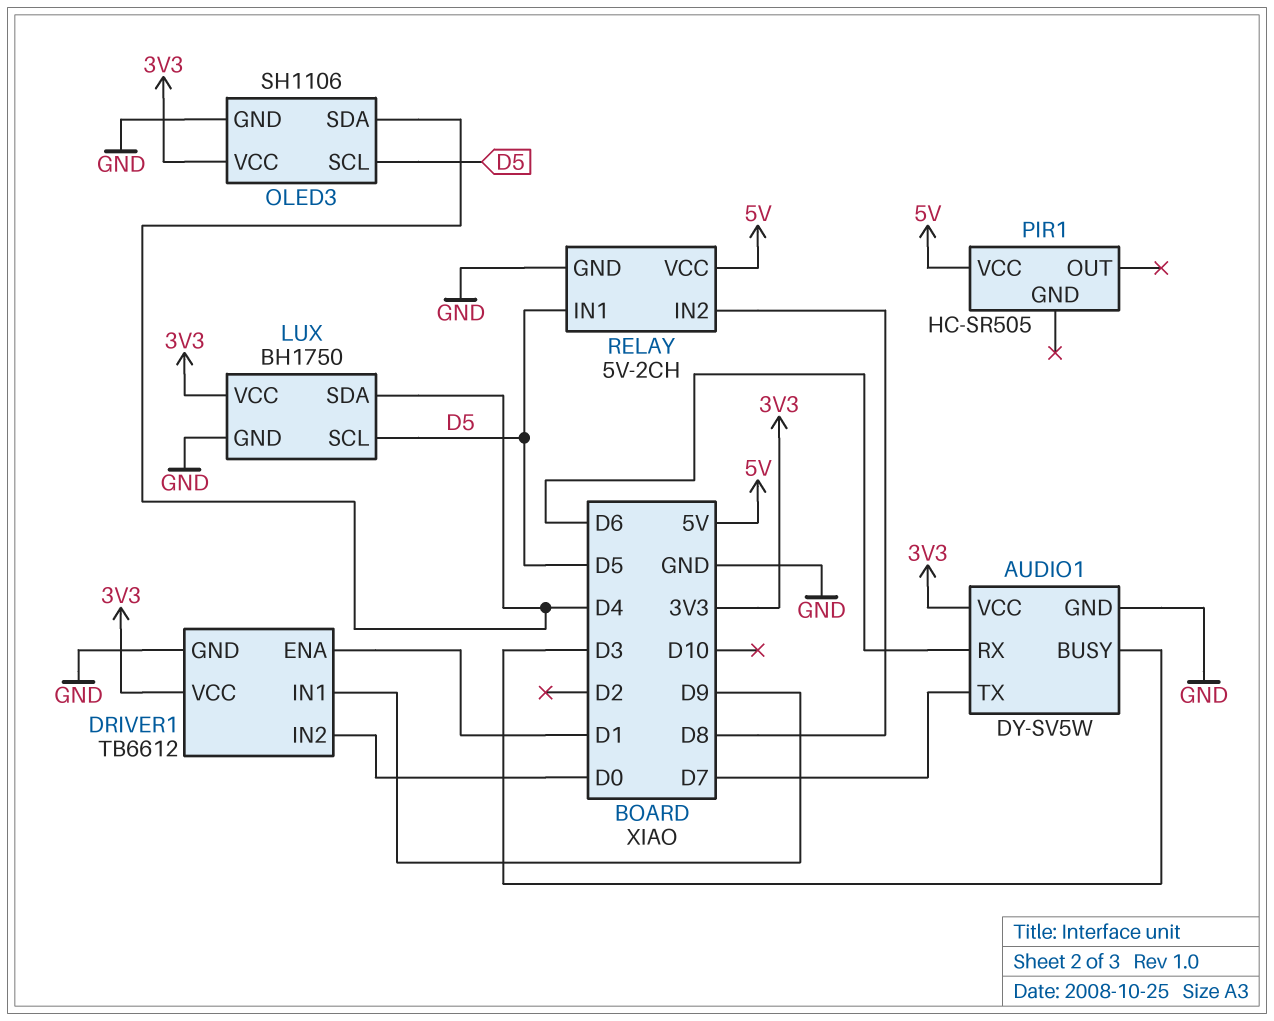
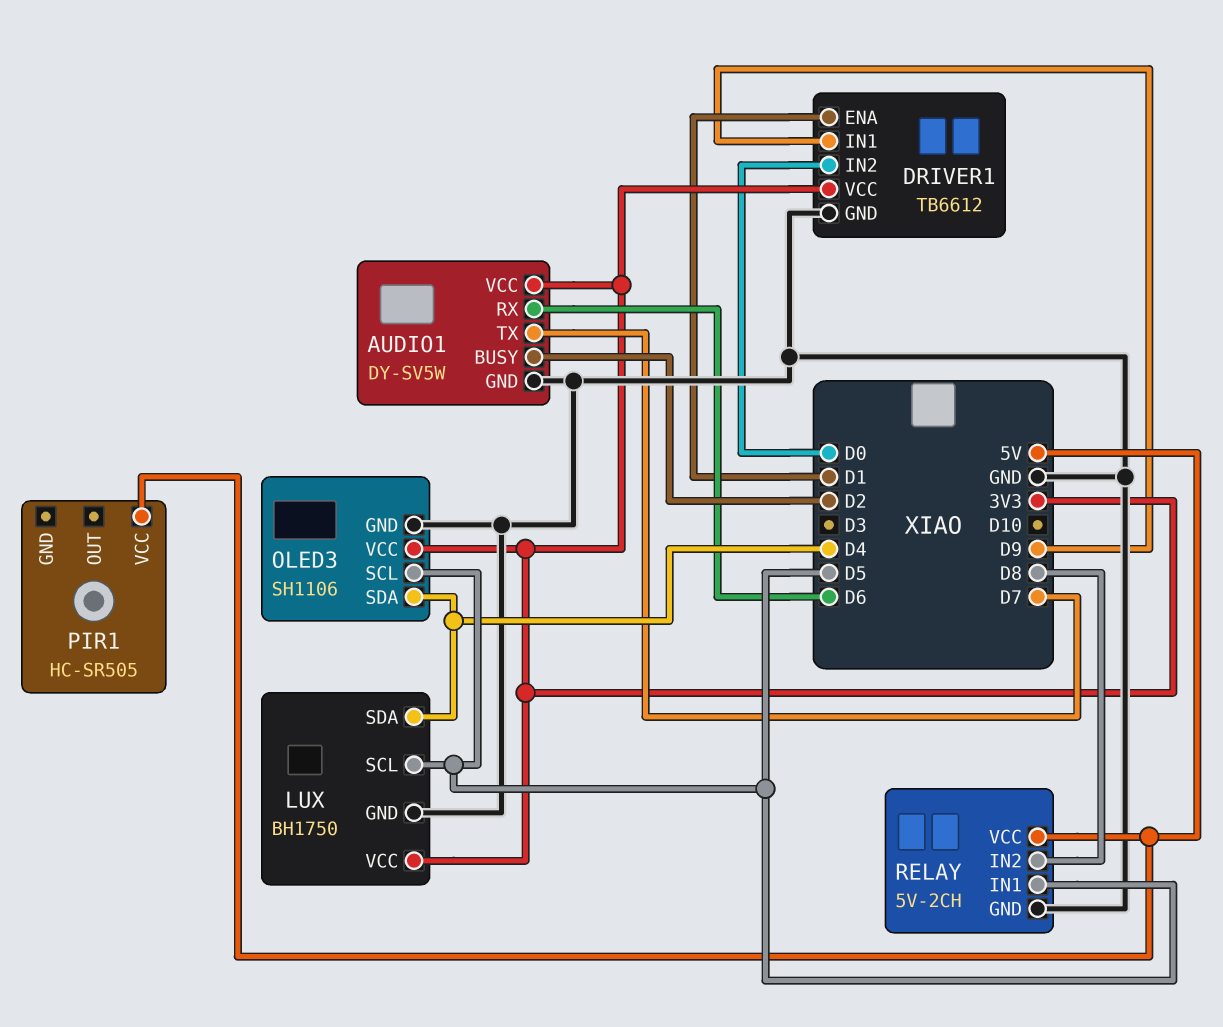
AUDIO1 pin BUSY: D3 -> D2

